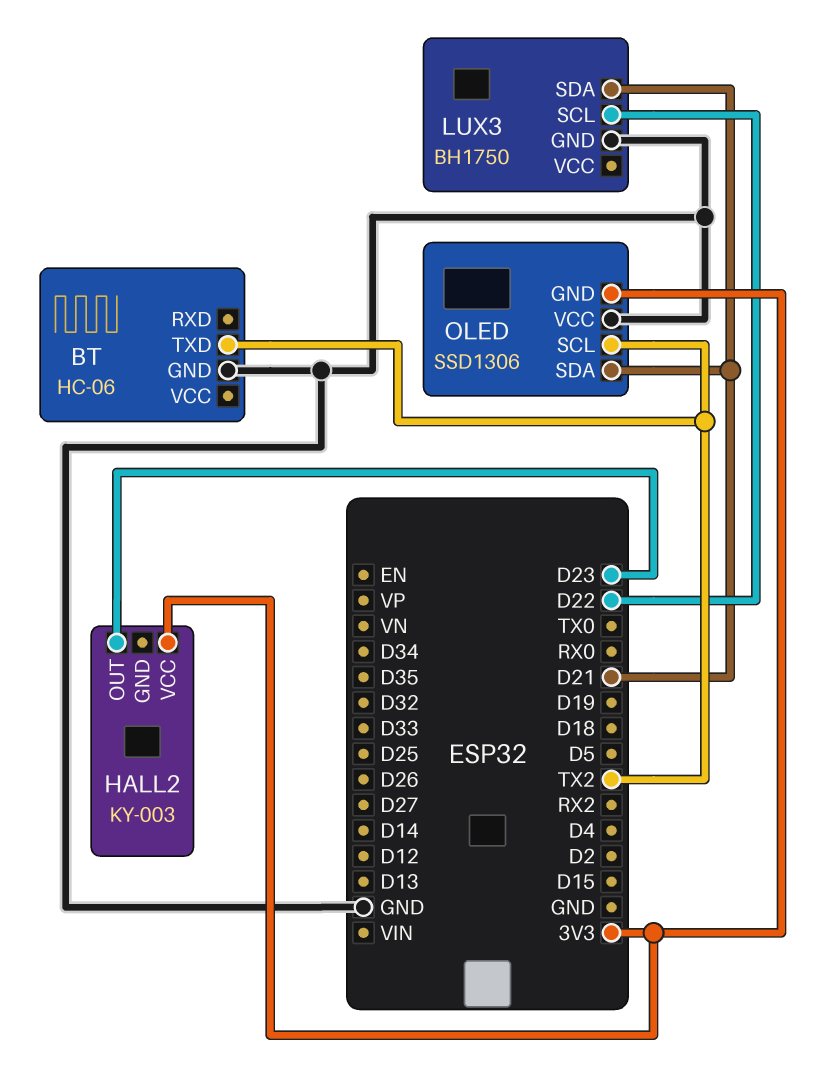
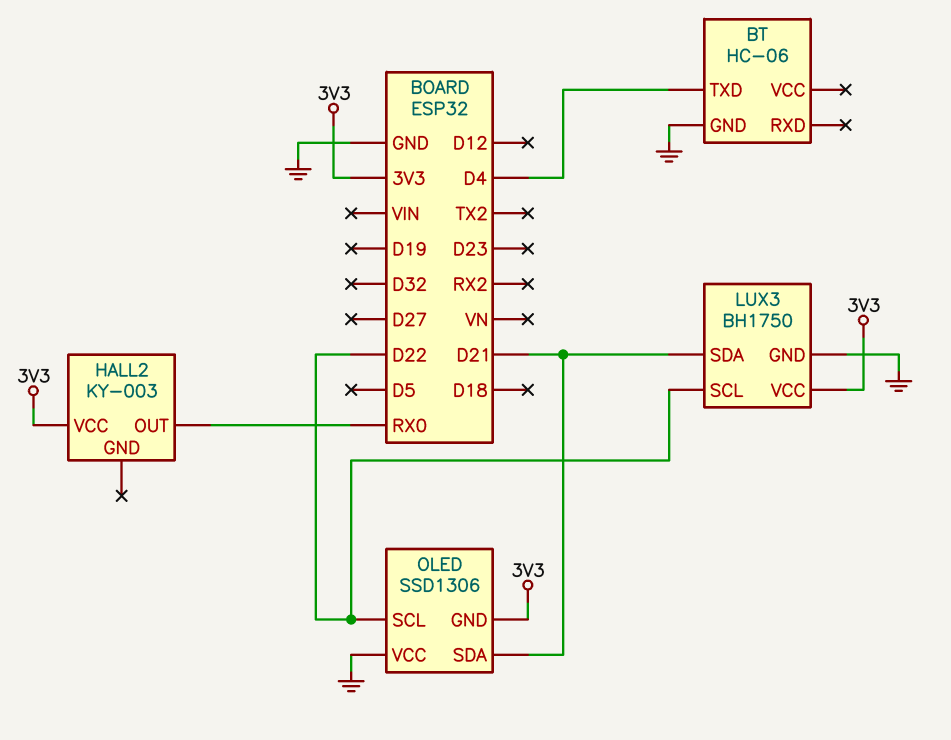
BT pin TXD: TX2 -> D4
HALL2 pin OUT: D23 -> RX0
LUX3 pin VCC: none -> 3V3
OLED pin SCL: TX2 -> D22

